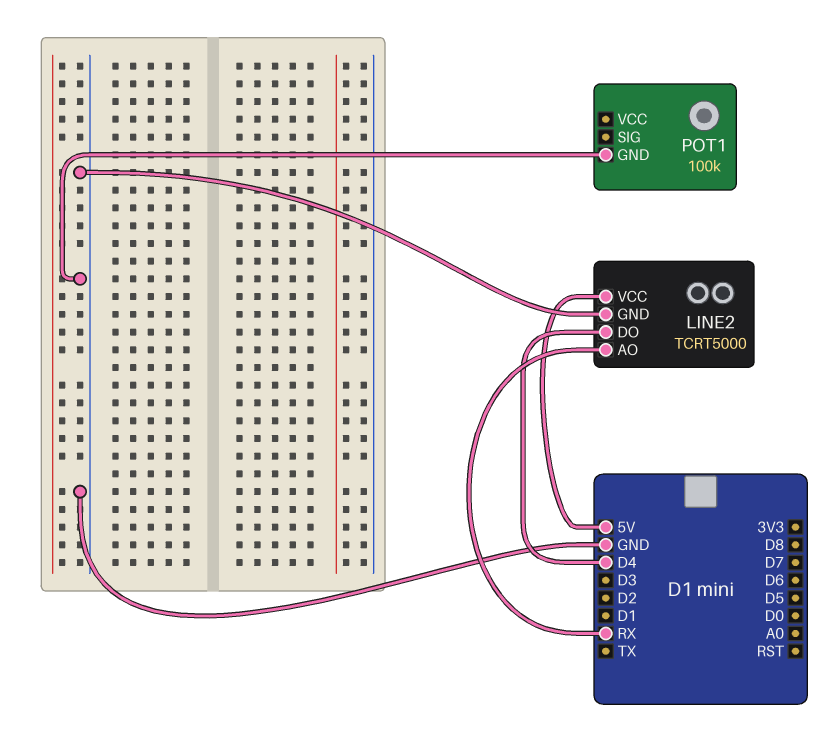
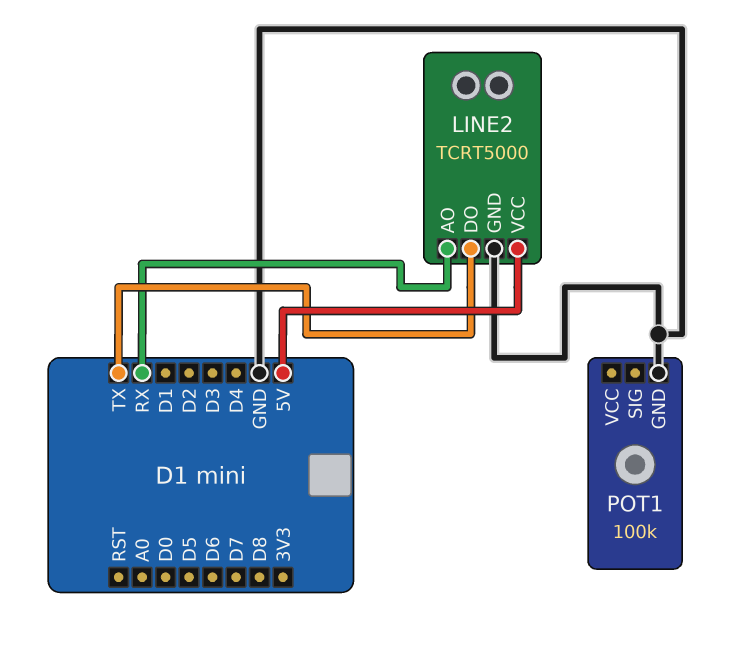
LINE2 pin DO: D4 -> TX

